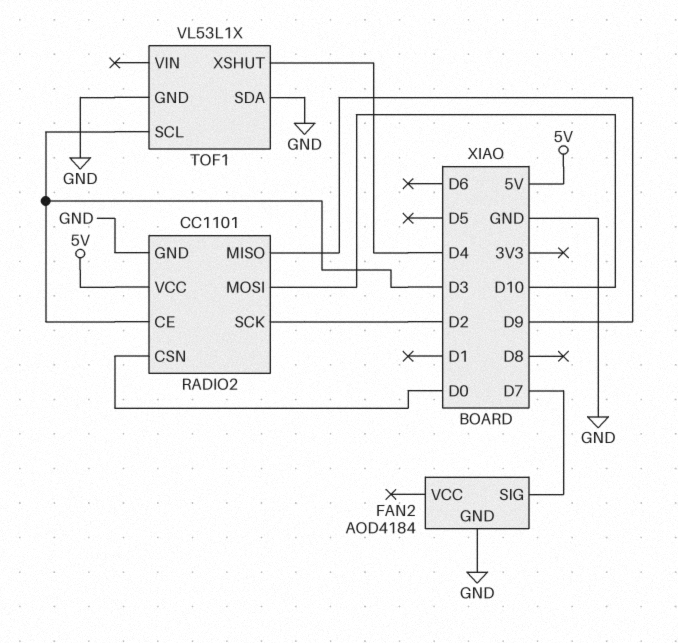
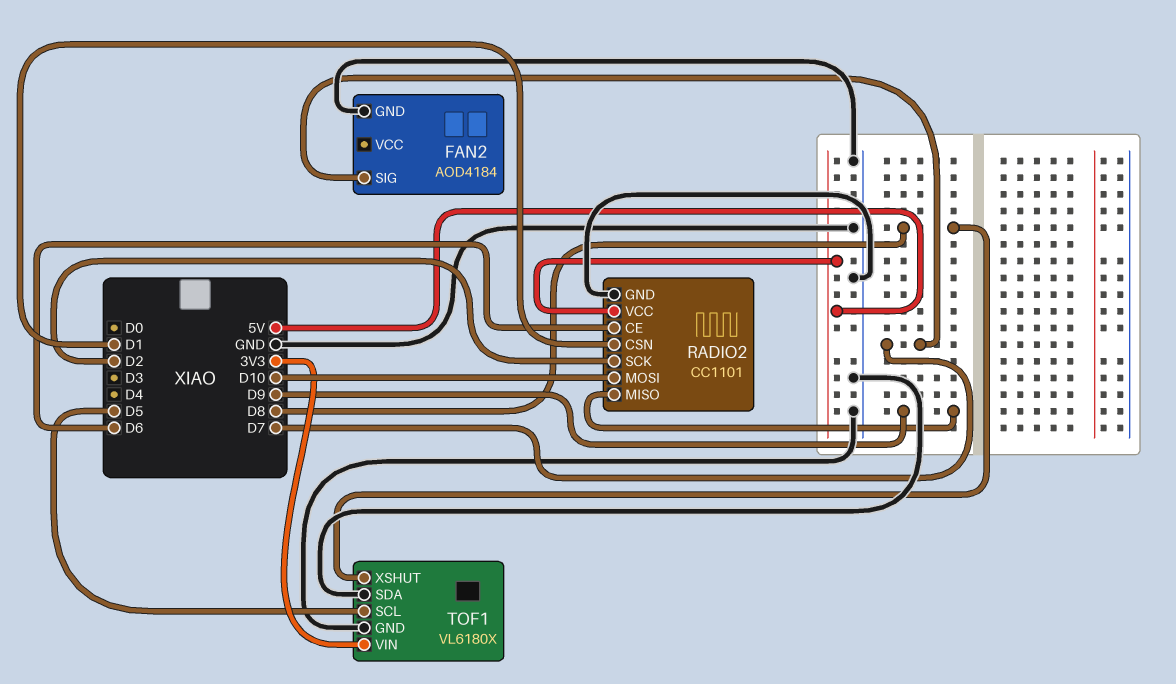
RADIO2 pin CE: D3 -> D6
RADIO2 pin CSN: D0 -> D1
TOF1: VL53L1X -> VL6180X
TOF1 pin SCL: D3 -> D5
TOF1 pin VIN: none -> 3V3
TOF1 pin XSHUT: D4 -> D8

